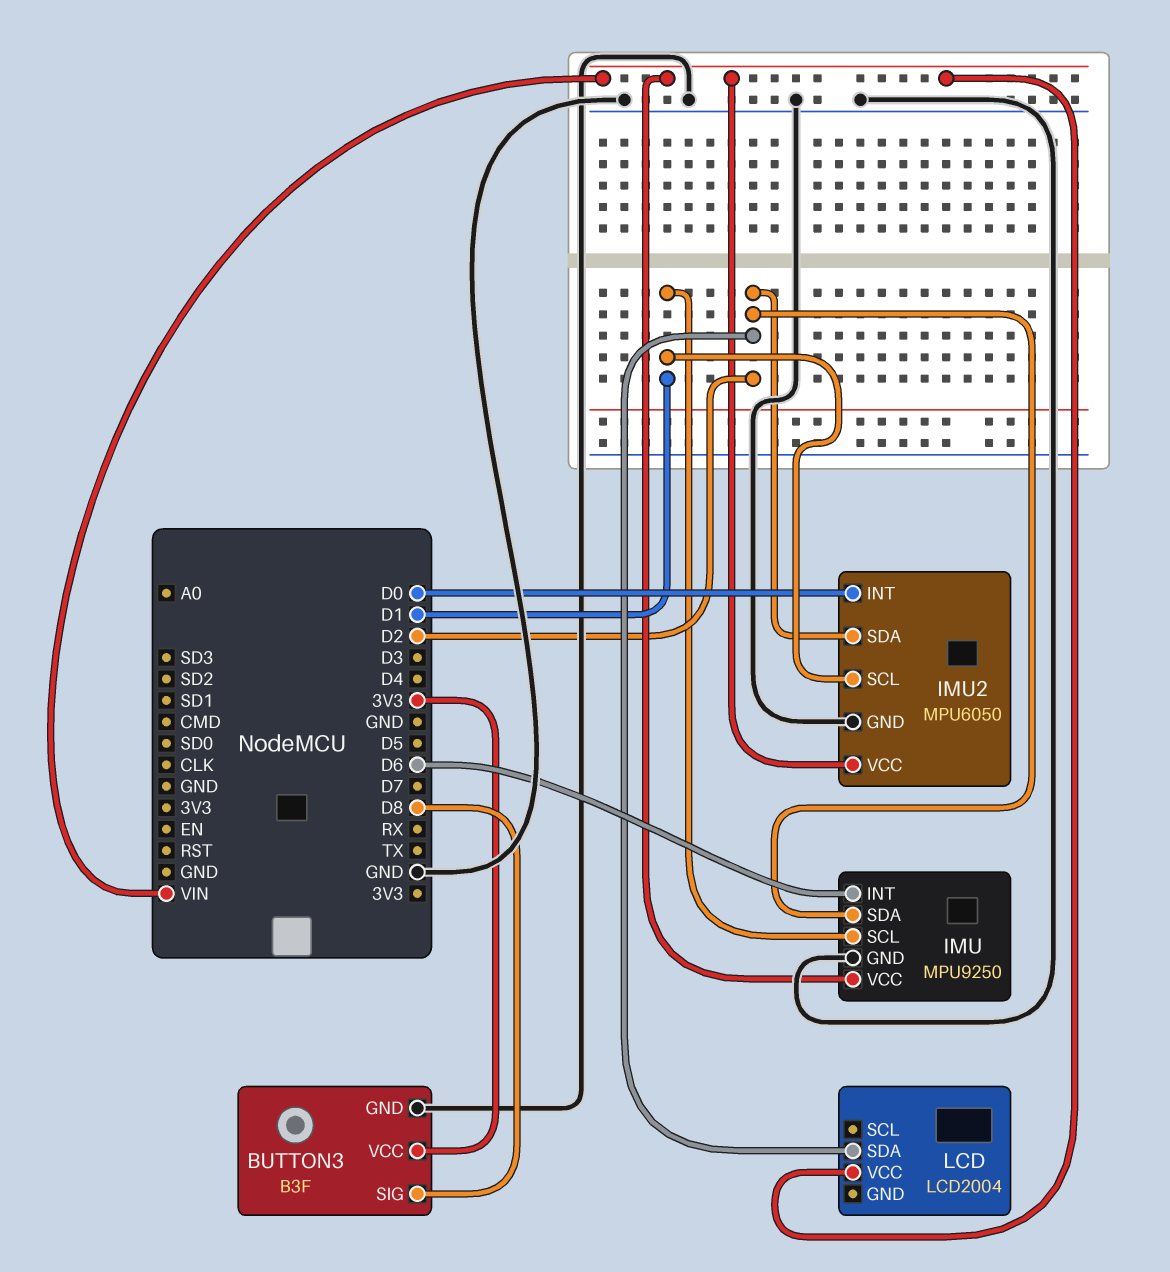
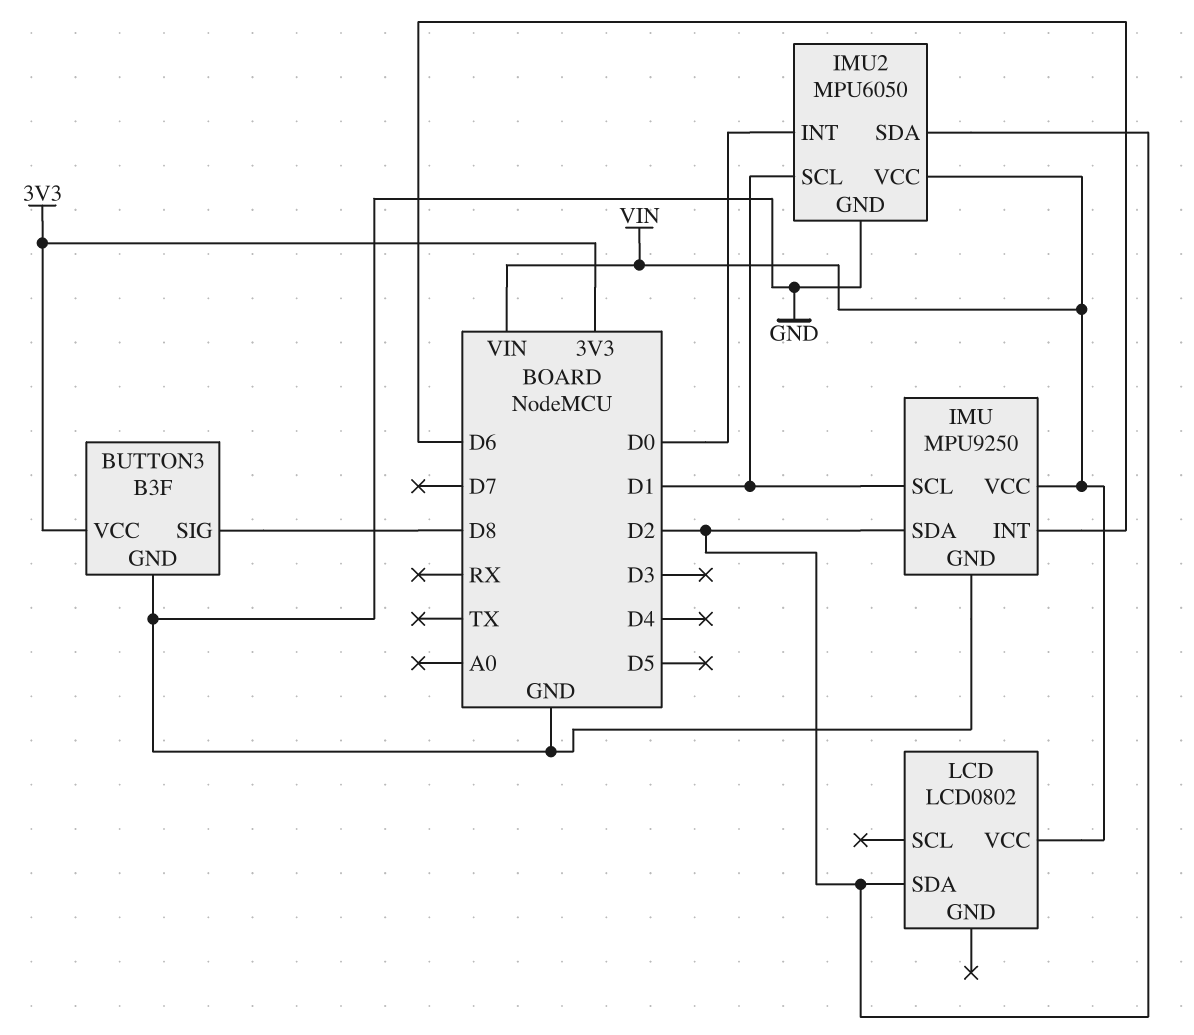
LCD: LCD2004 -> LCD0802

